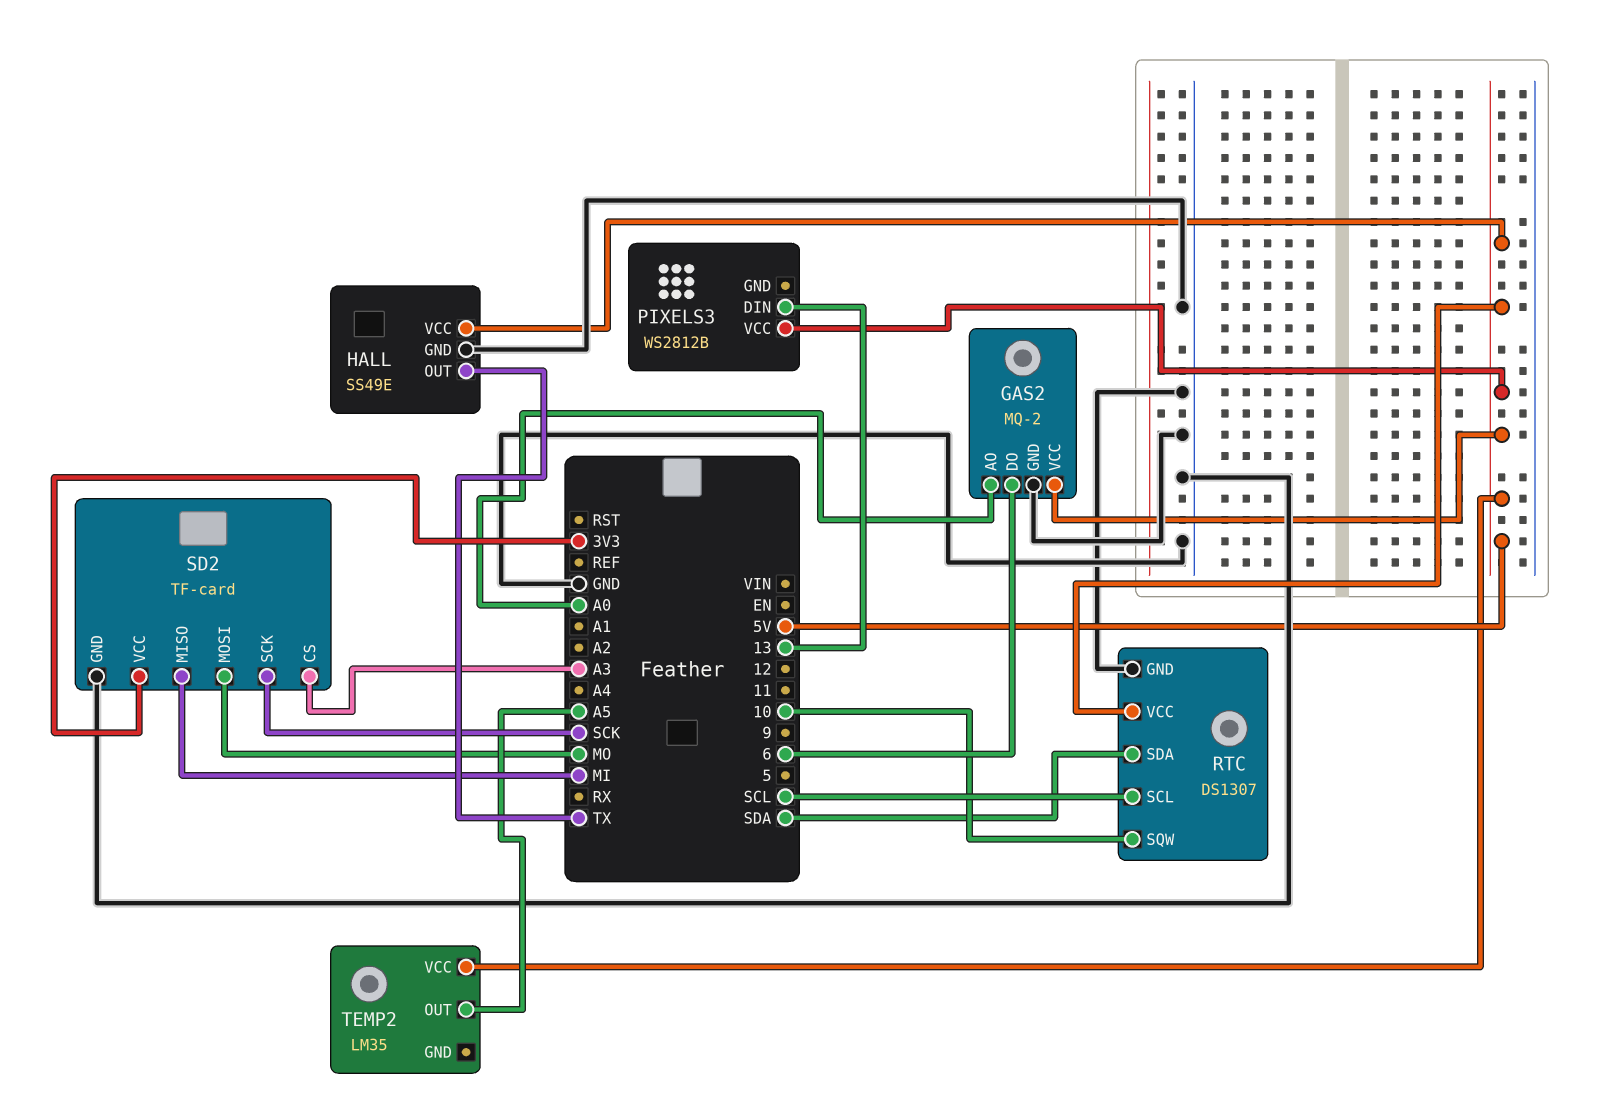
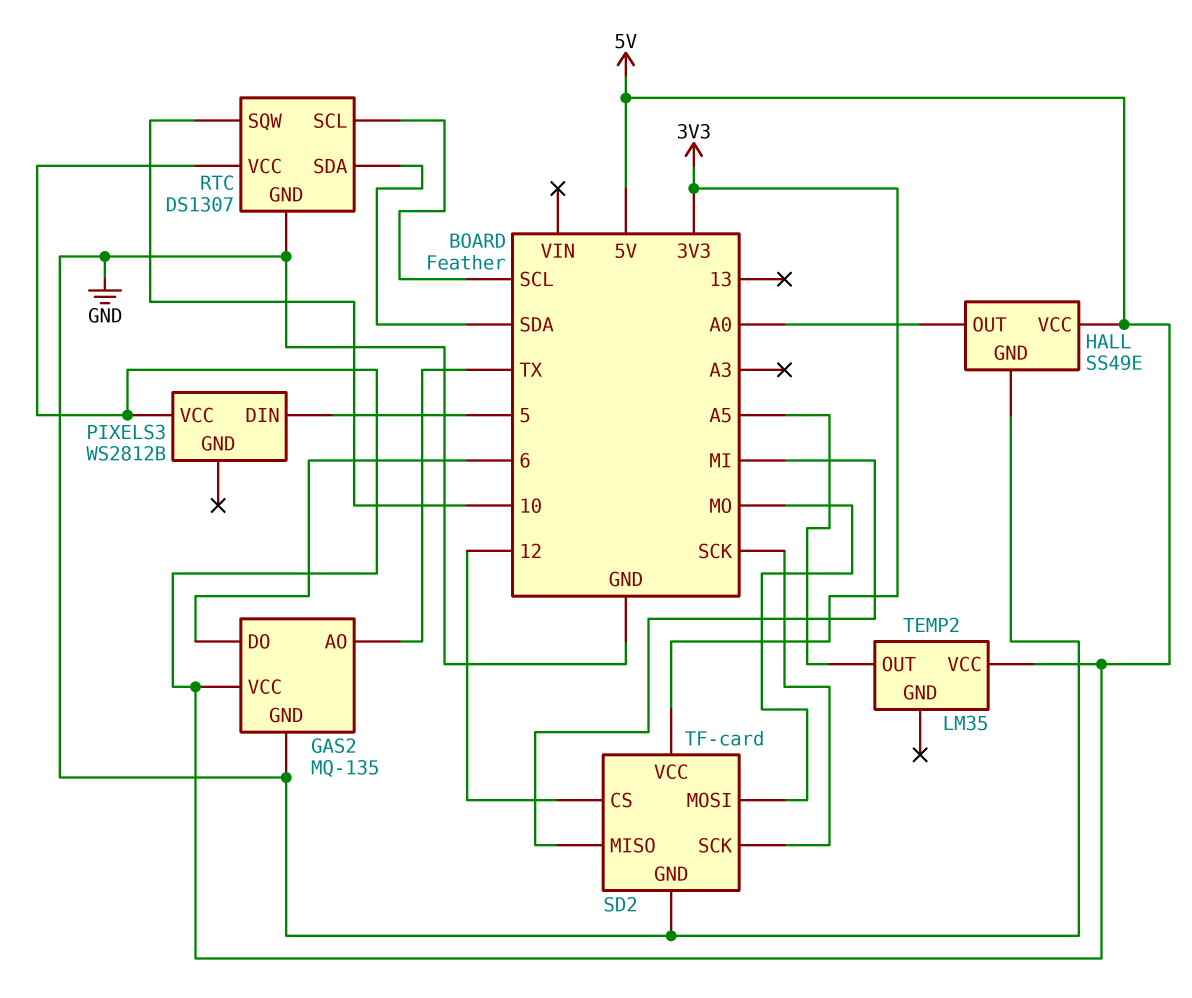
GAS2: MQ-2 -> MQ-135
GAS2 pin AO: A0 -> TX
HALL pin OUT: TX -> A0
PIXELS3 pin DIN: 13 -> 5
SD2 pin CS: A3 -> 12

